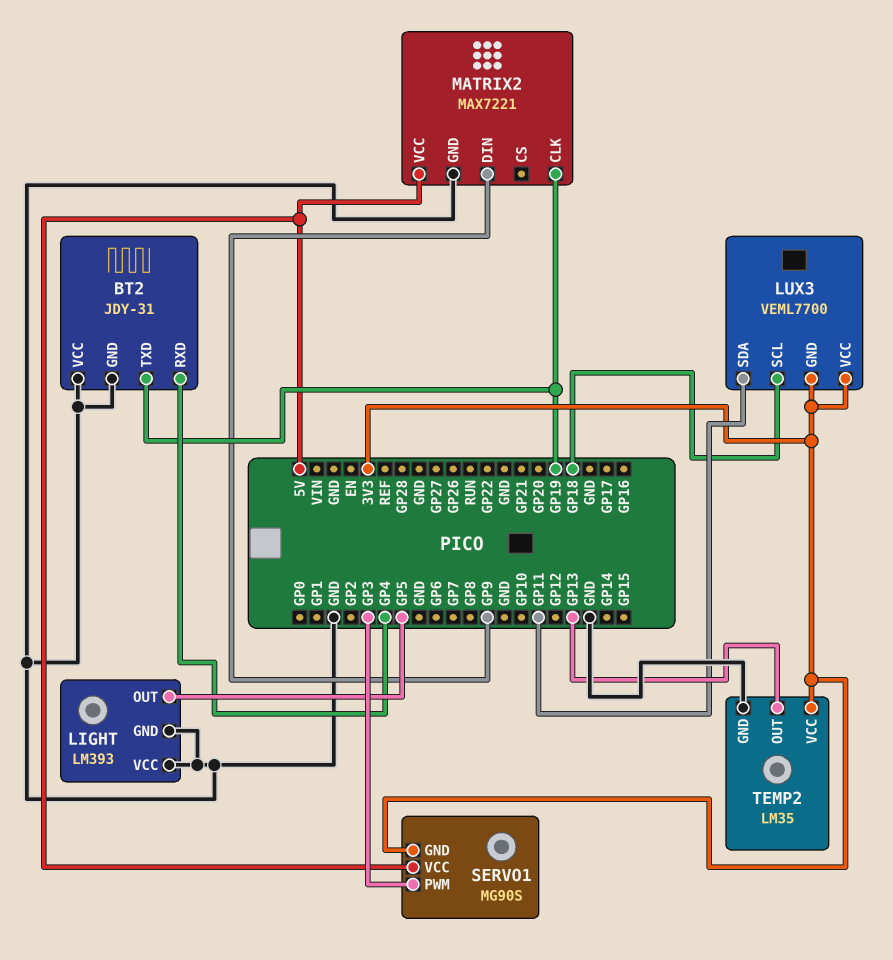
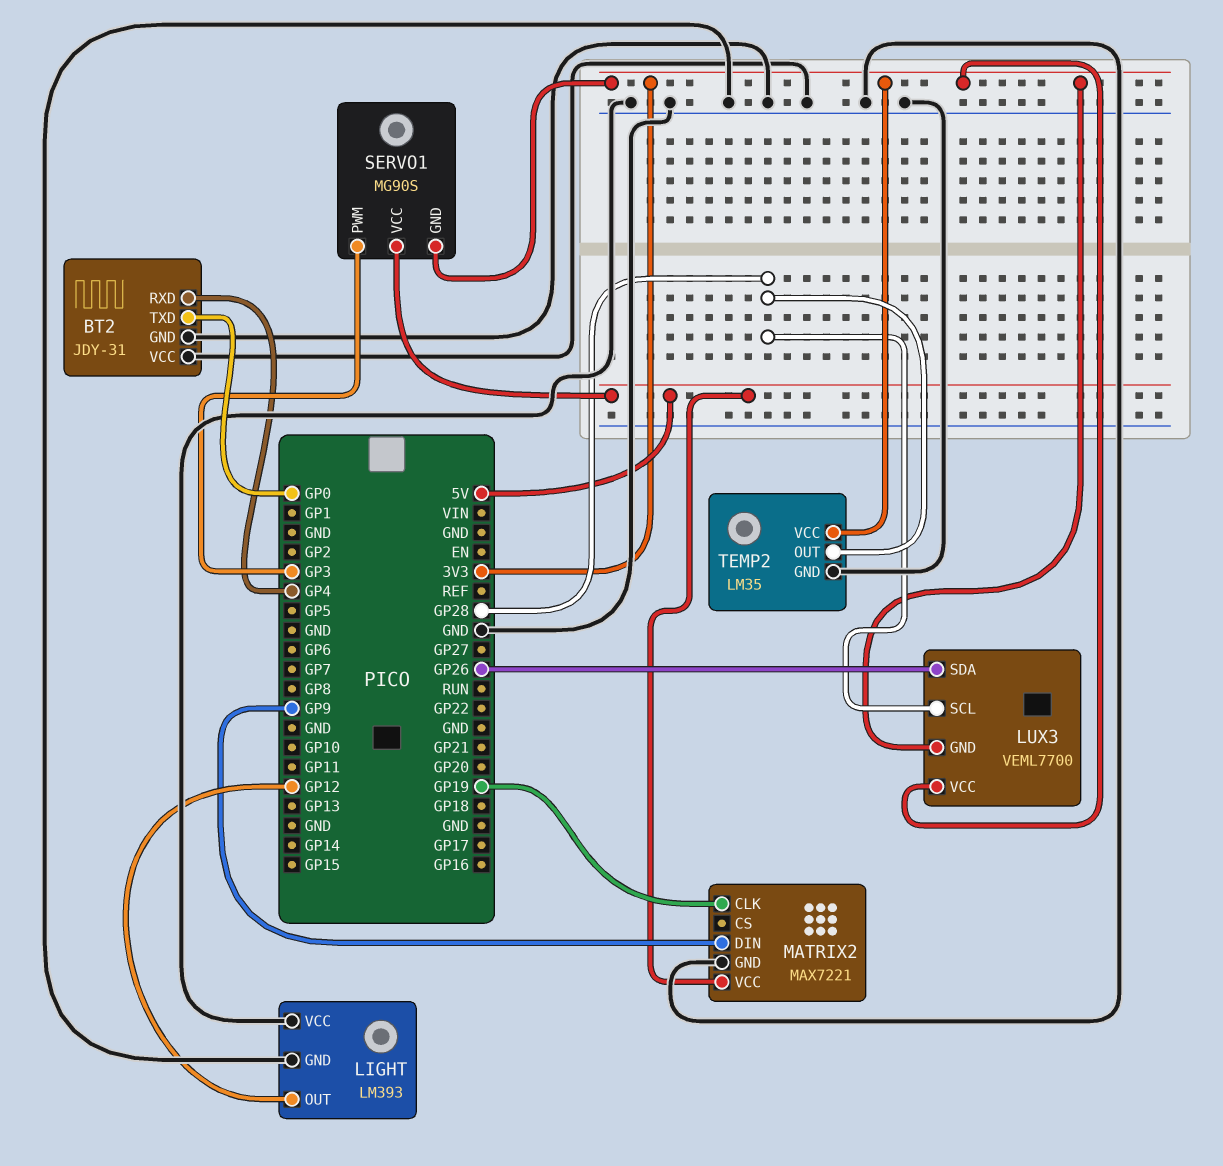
BT2 pin TXD: GP19 -> GP0
LIGHT pin OUT: GP5 -> GP12
LUX3 pin SCL: GP18 -> GP28
LUX3 pin SDA: GP11 -> GP26
TEMP2 pin OUT: GP13 -> GP28

